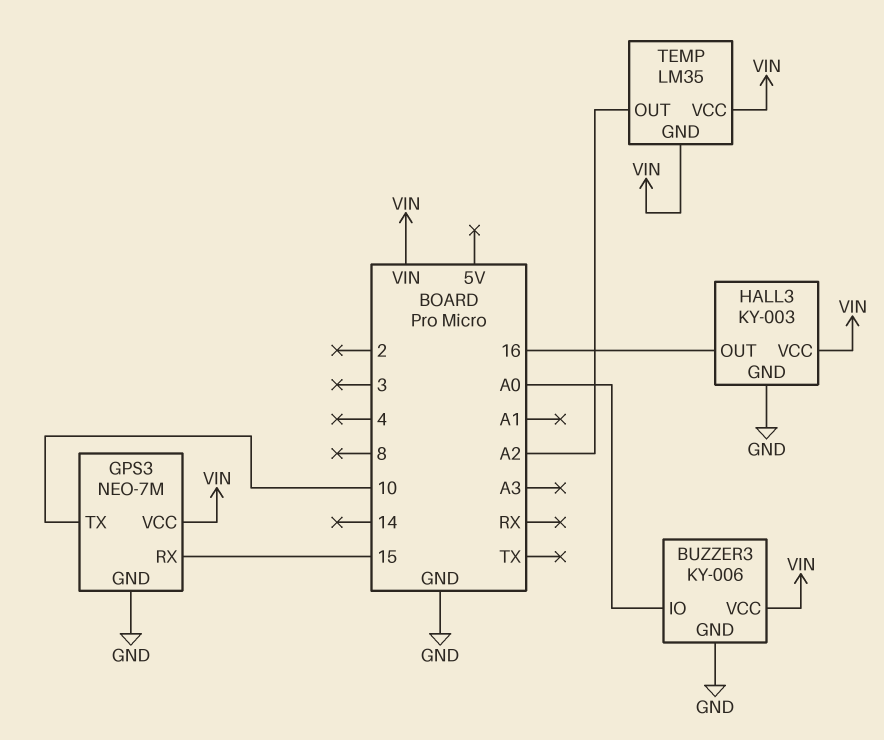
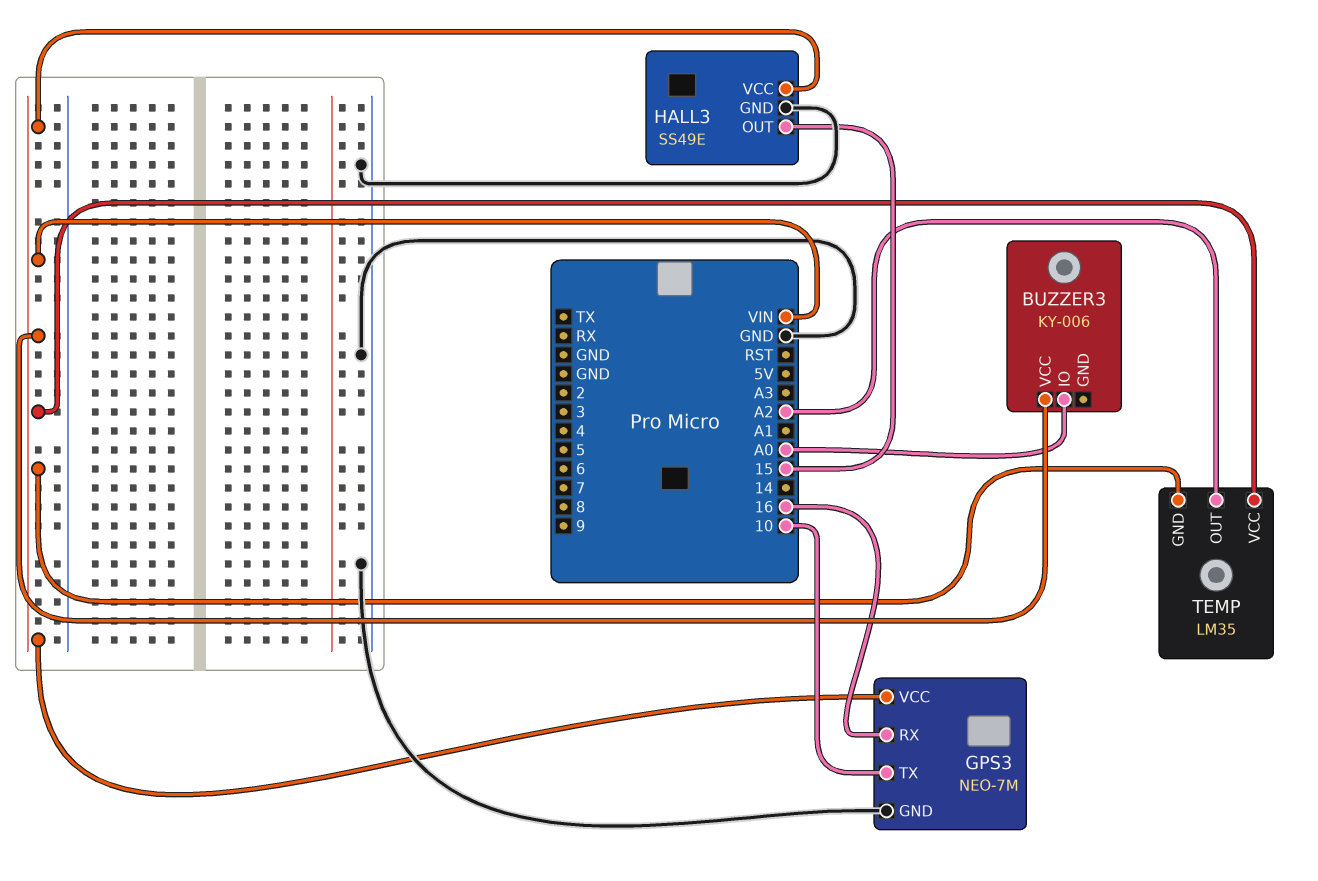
BUZZER3 pin GND: GND -> none
GPS3 pin RX: 15 -> 16
HALL3: KY-003 -> SS49E
HALL3 pin OUT: 16 -> 15

